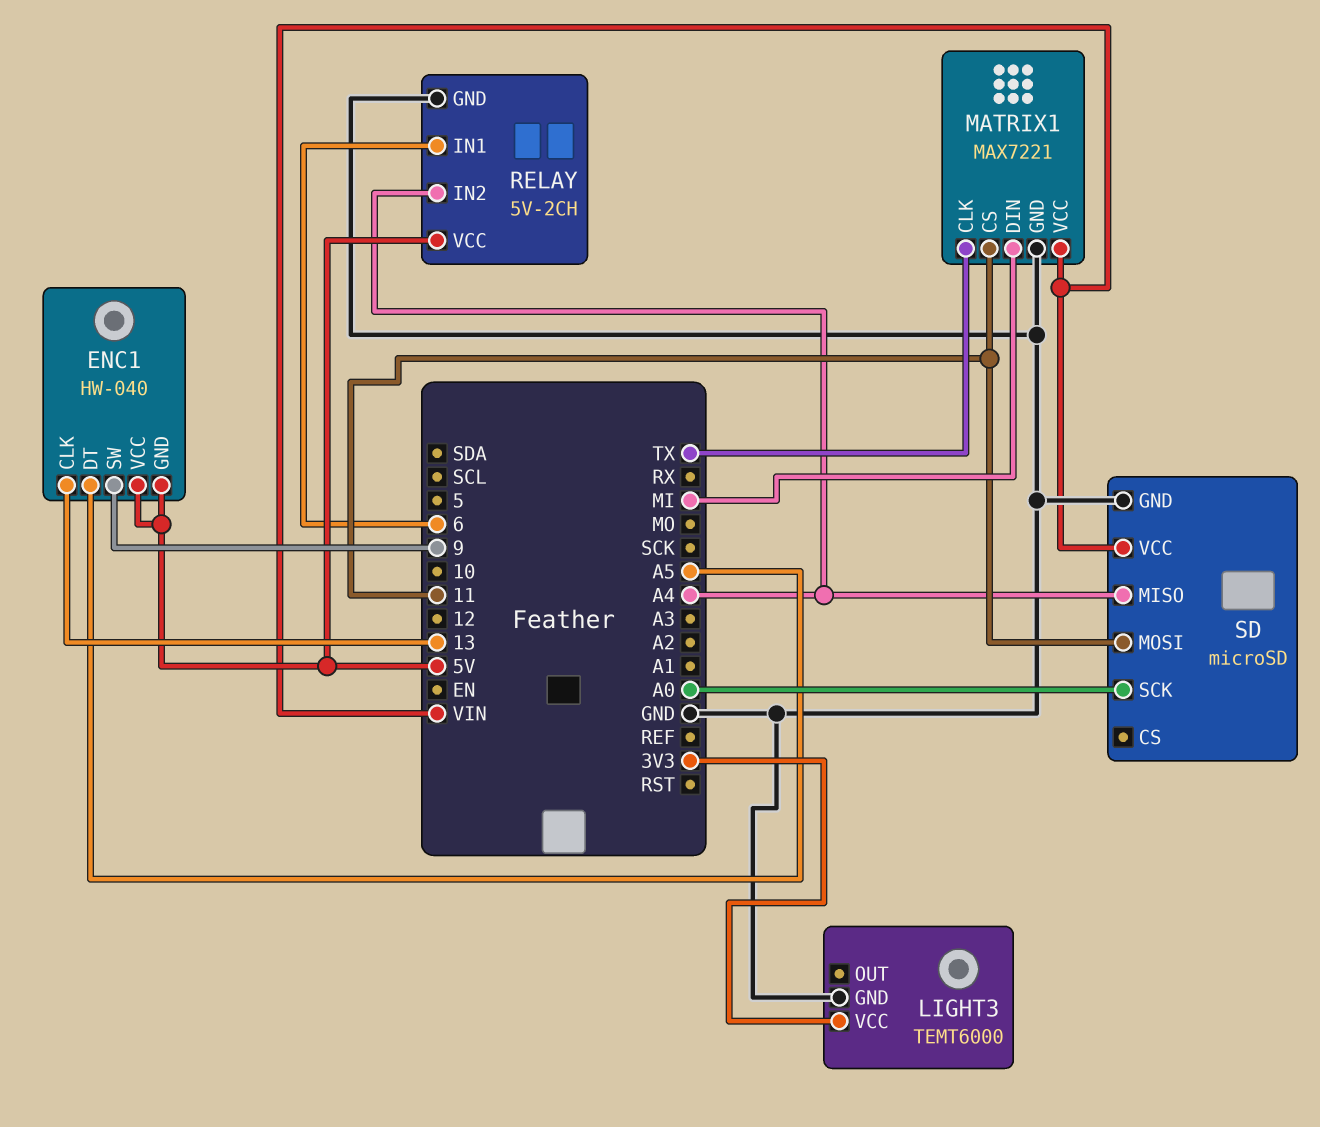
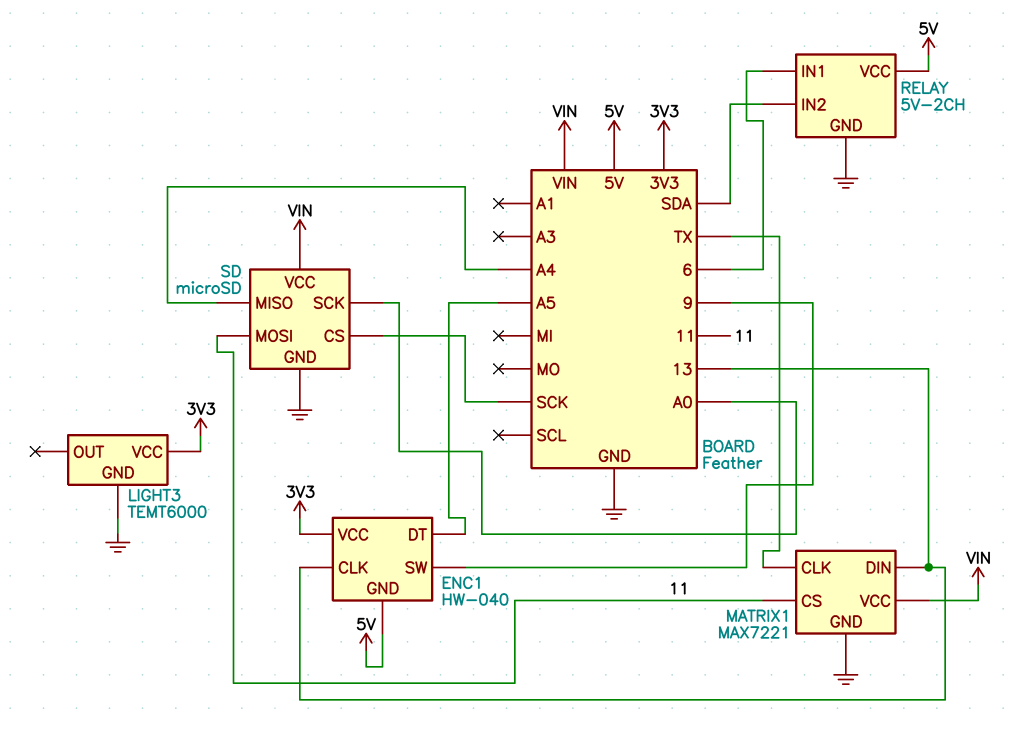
ENC1 pin VCC: 5V -> 3V3
MATRIX1 pin DIN: MI -> 13
RELAY pin IN2: A4 -> SDA
SD pin CS: none -> SCK

